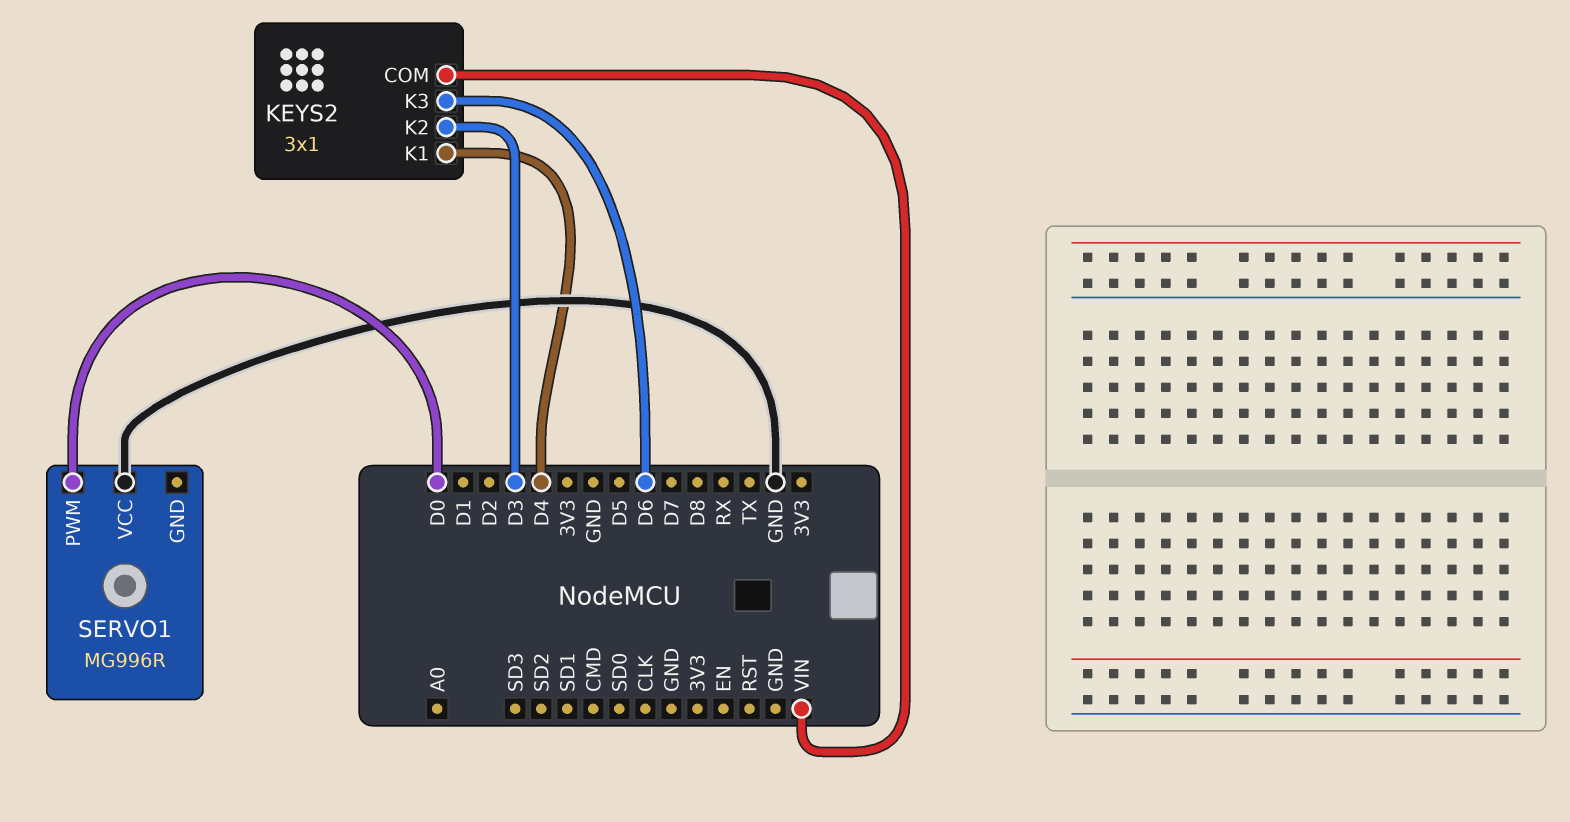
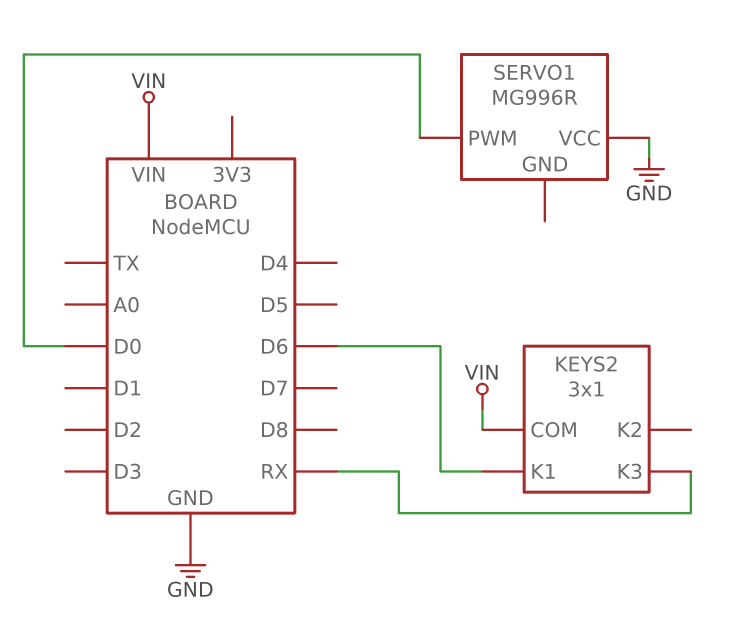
KEYS2 pin K1: D4 -> D6
KEYS2 pin K2: D3 -> none
KEYS2 pin K3: D6 -> RX

